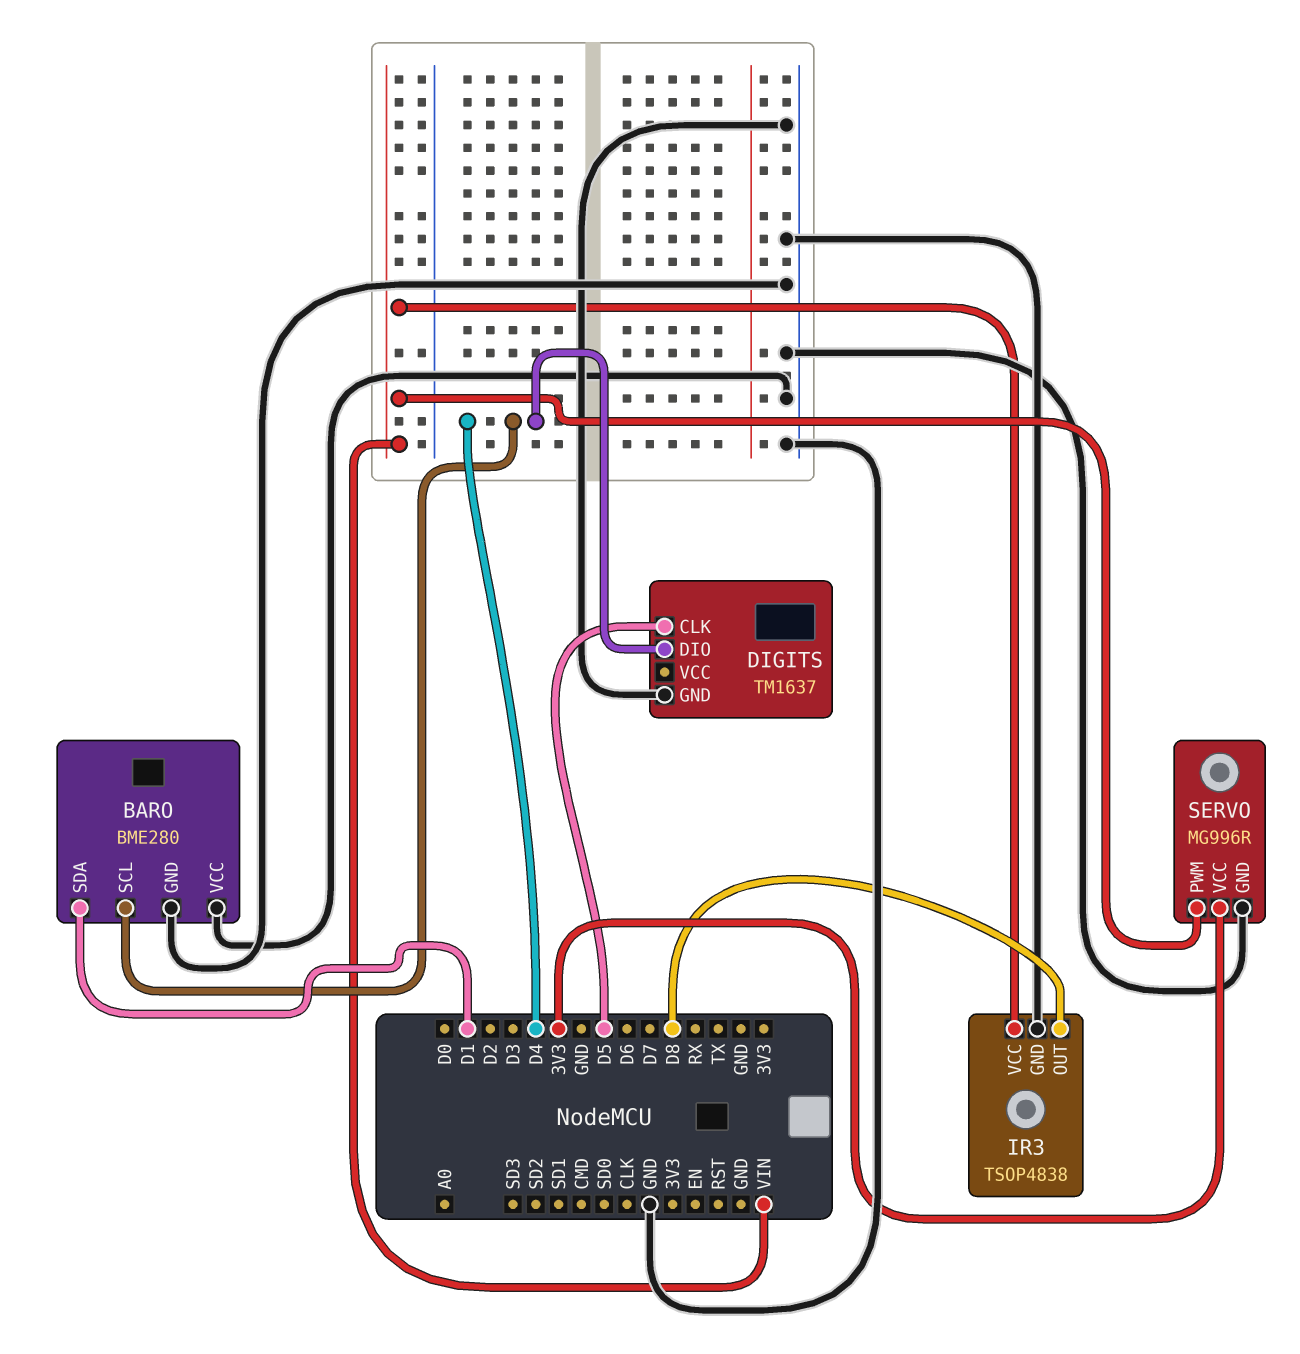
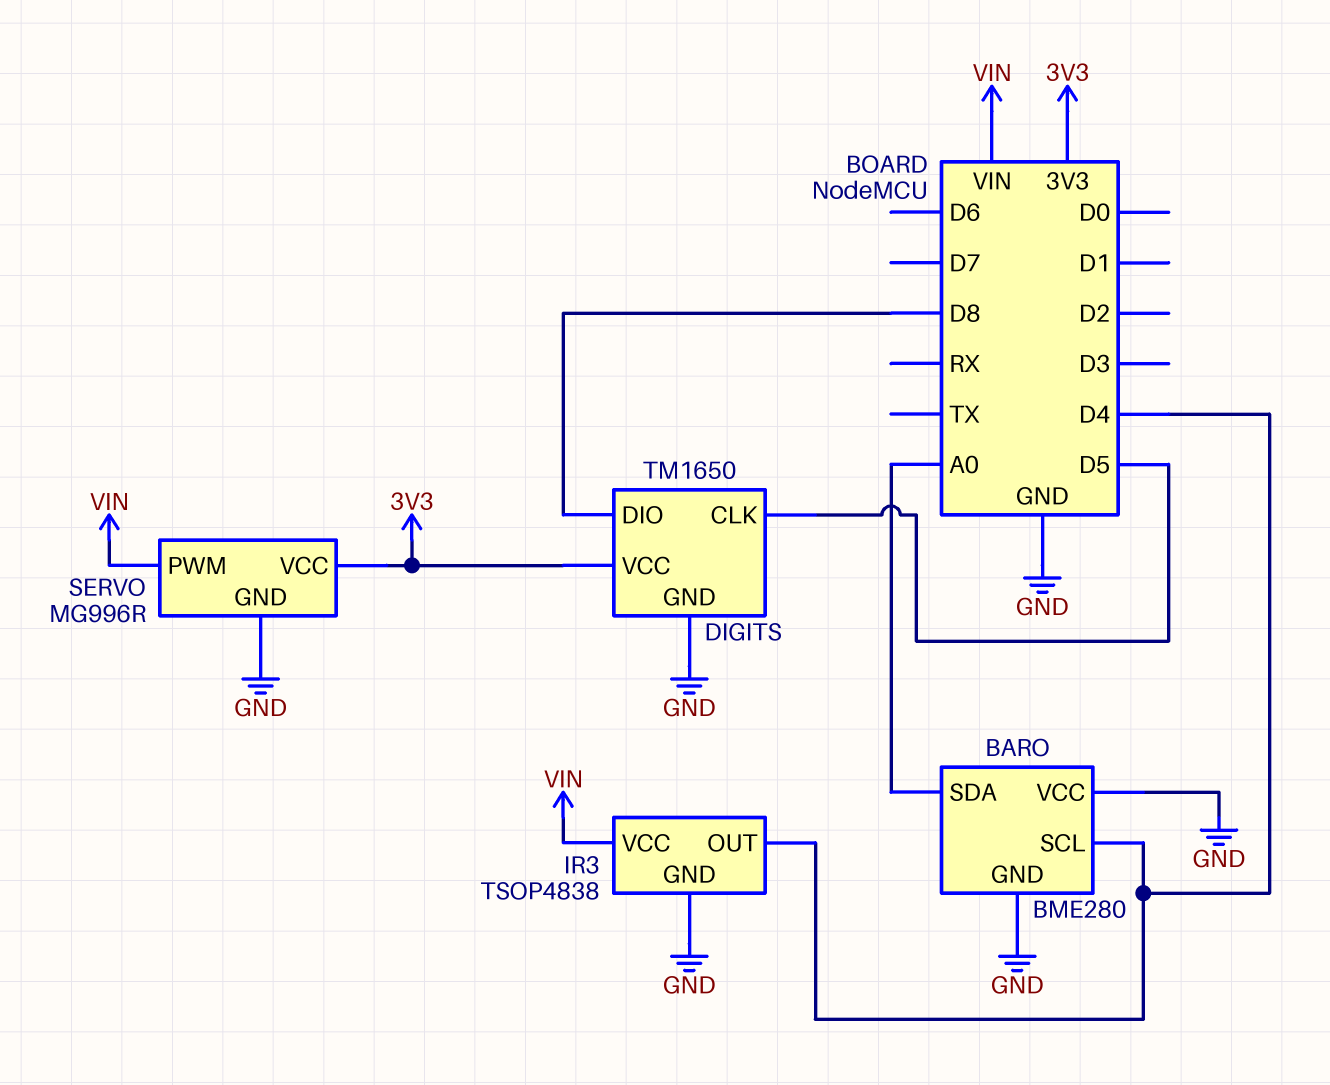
BARO pin SDA: D1 -> A0
DIGITS: TM1637 -> TM1650
DIGITS pin DIO: D4 -> D8
DIGITS pin VCC: none -> 3V3
IR3 pin OUT: D8 -> D4

